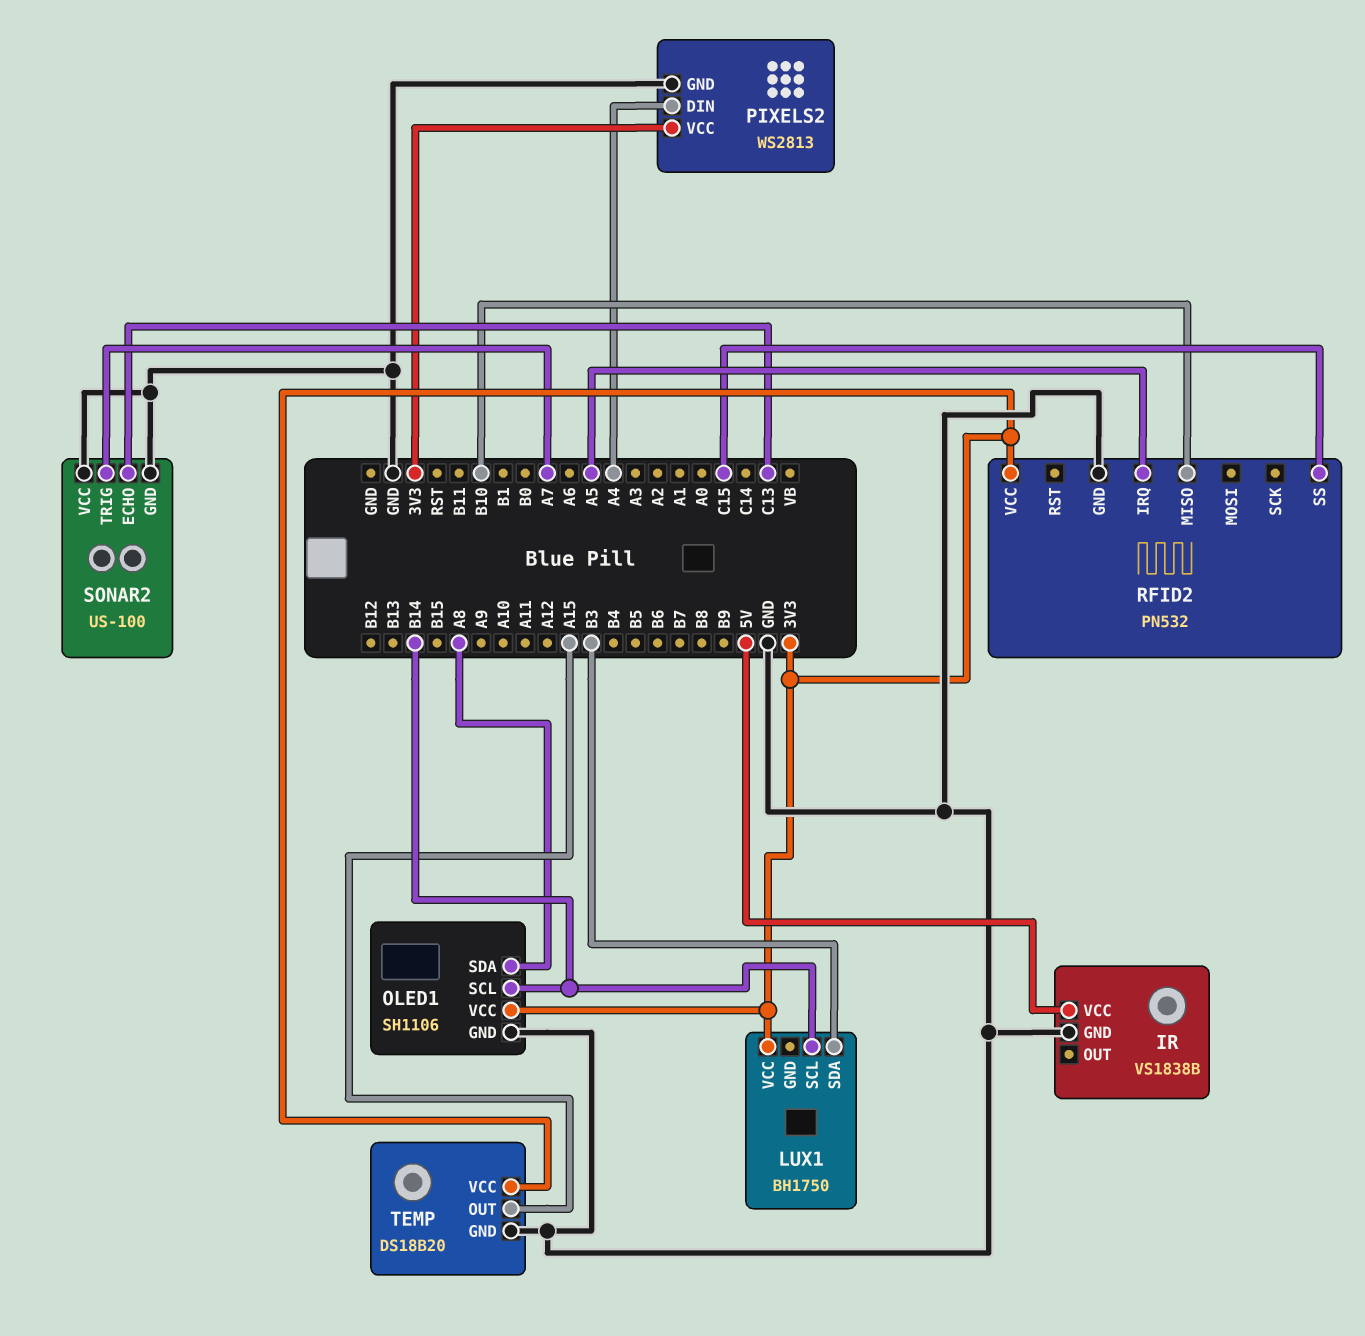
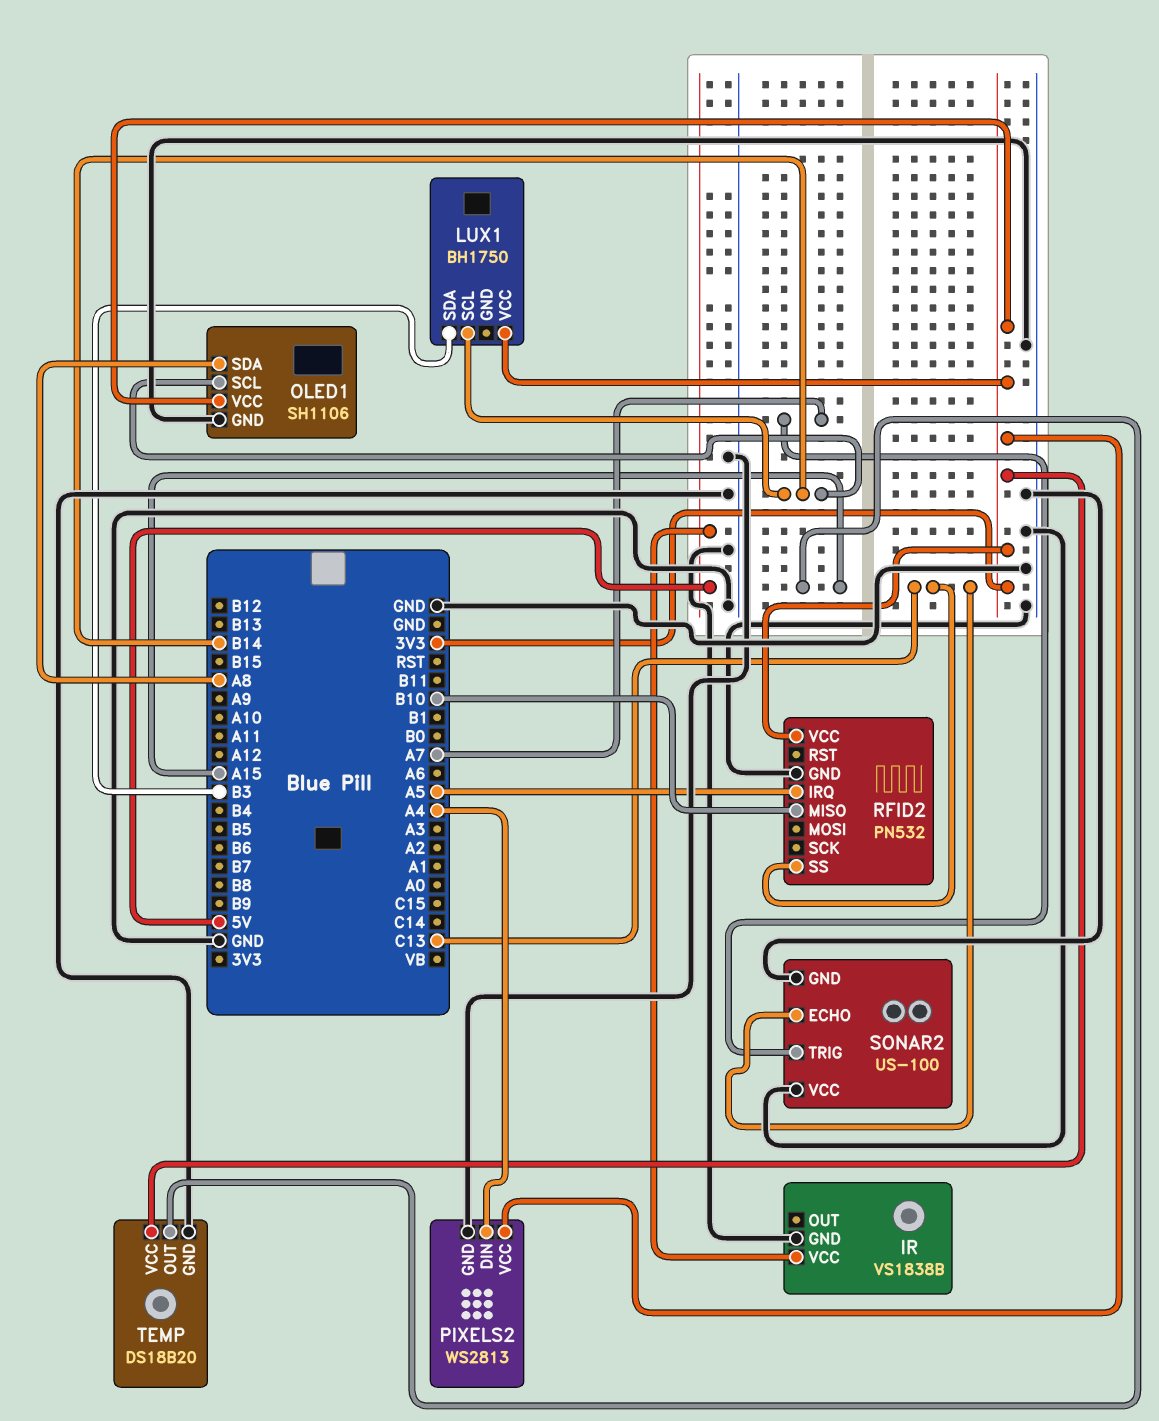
RFID2 pin SS: C15 -> C13

